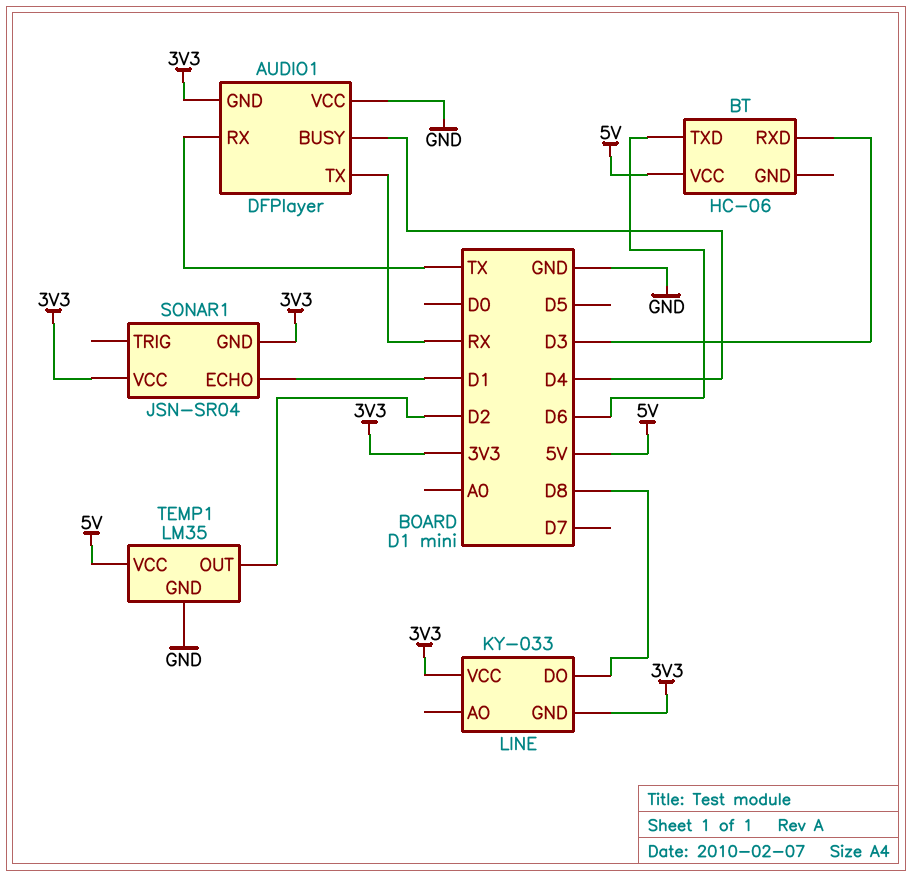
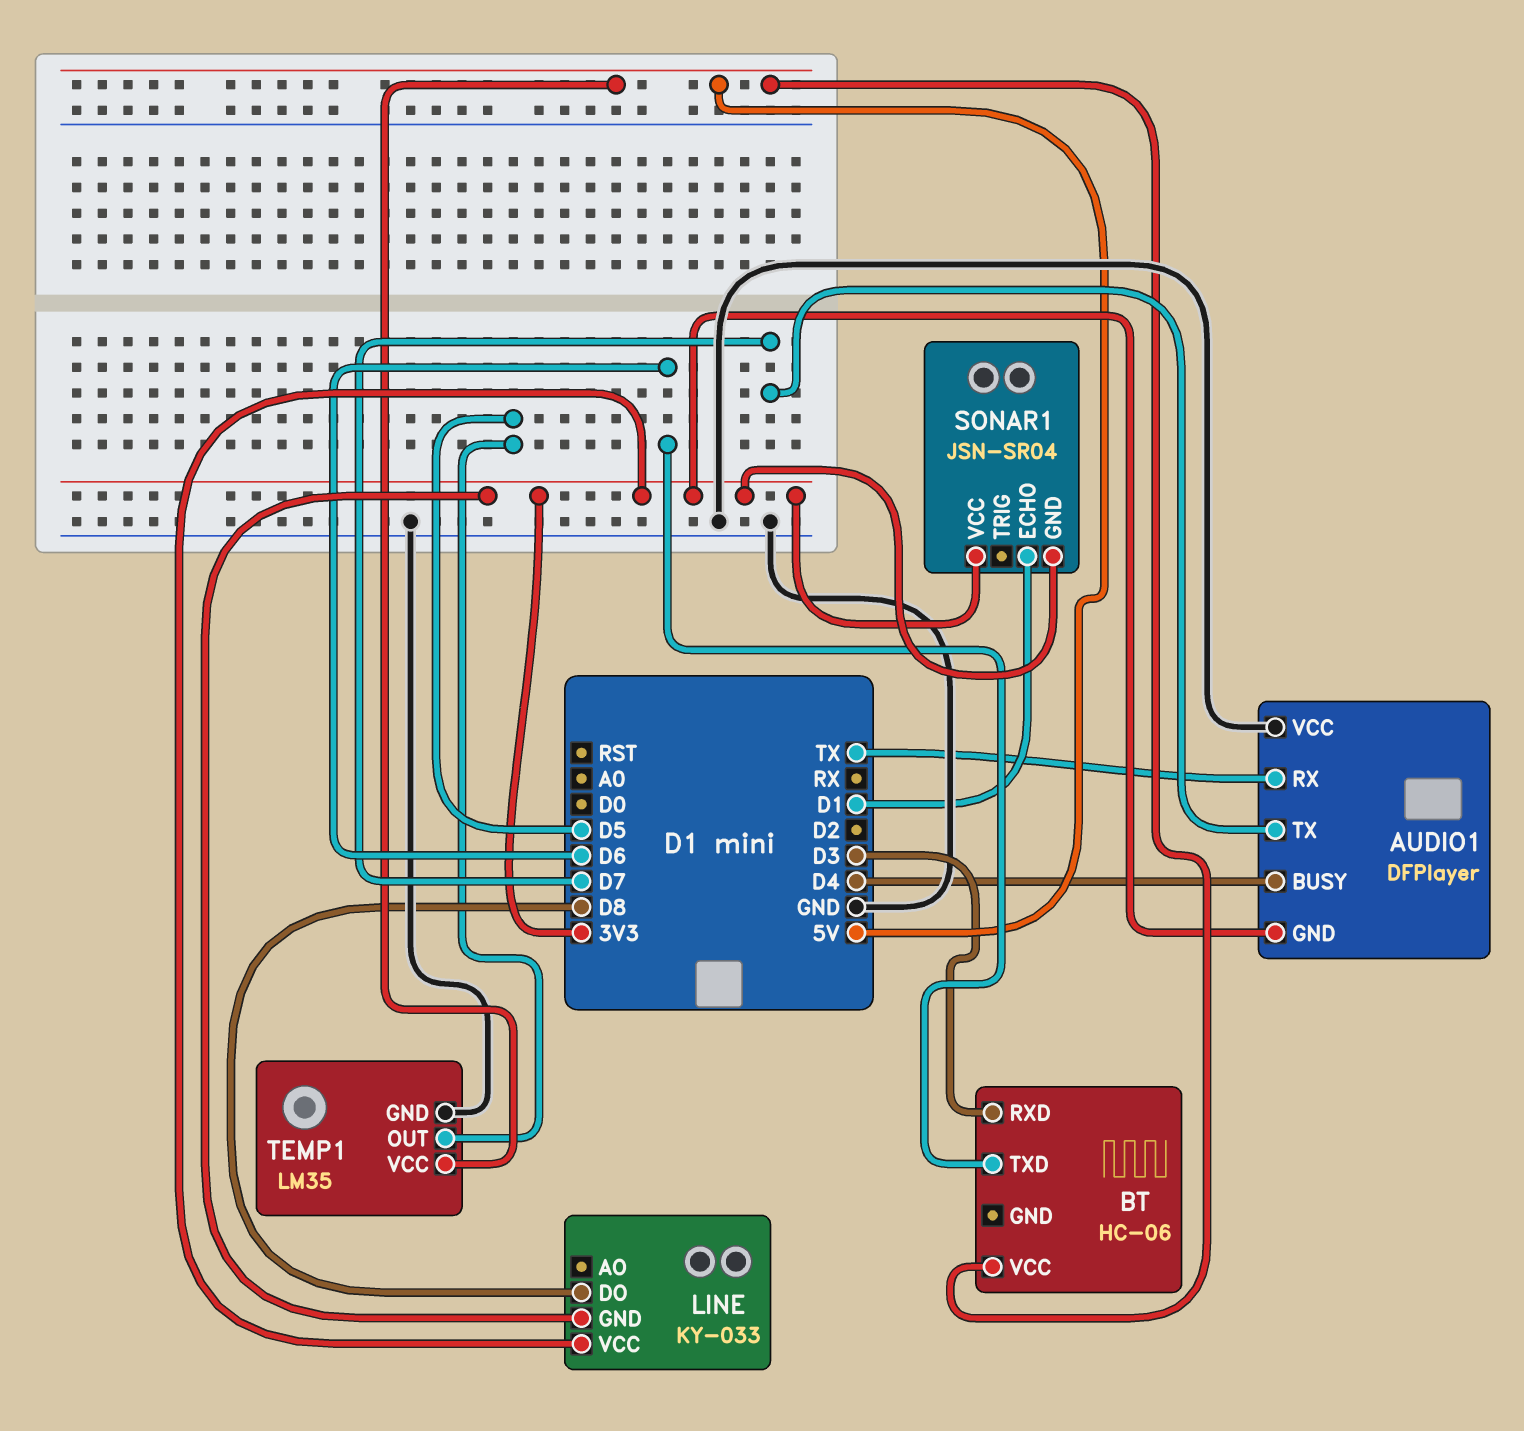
AUDIO1 pin TX: RX -> D7
TEMP1 pin OUT: D2 -> D5

